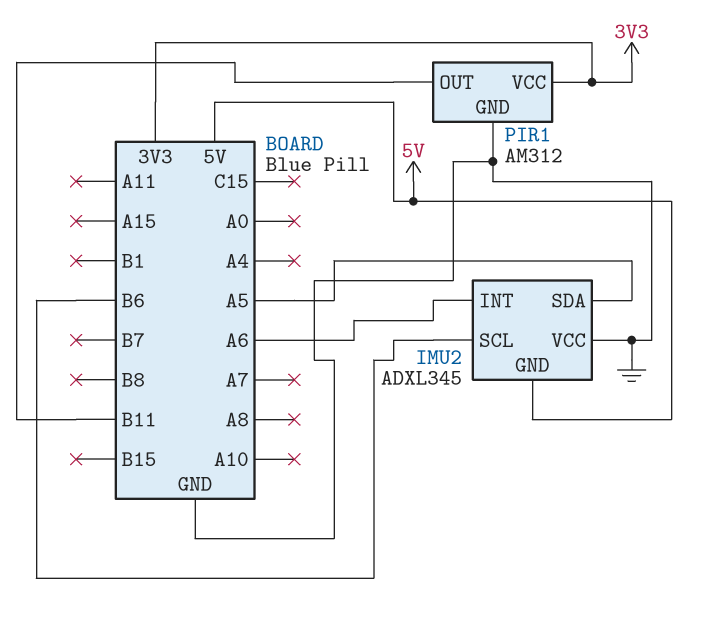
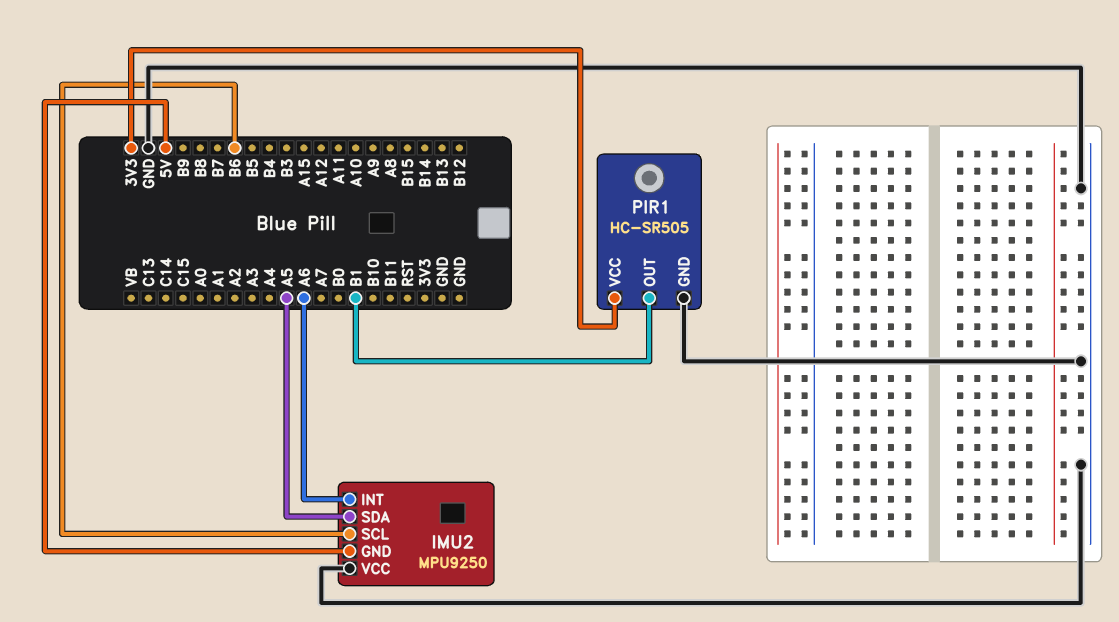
IMU2: ADXL345 -> MPU9250
PIR1: AM312 -> HC-SR505
PIR1 pin OUT: B11 -> B1

